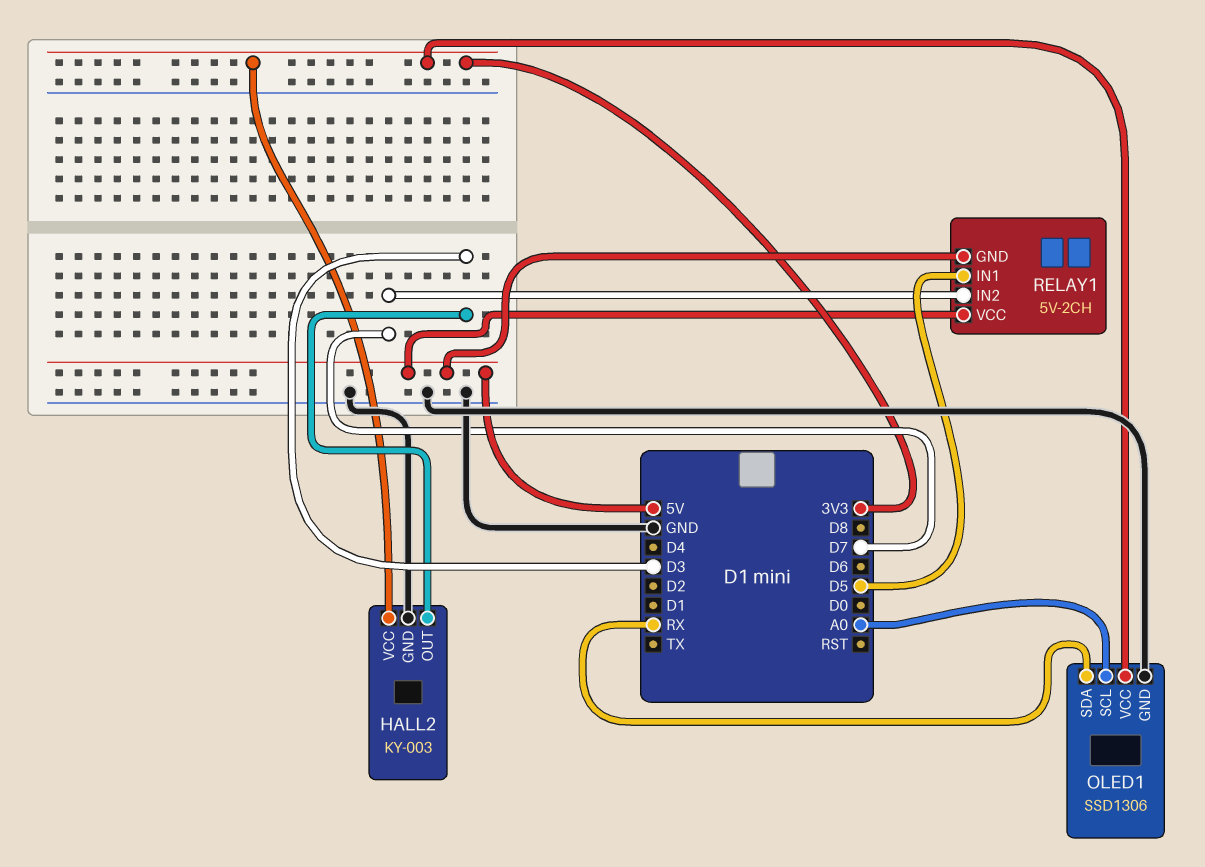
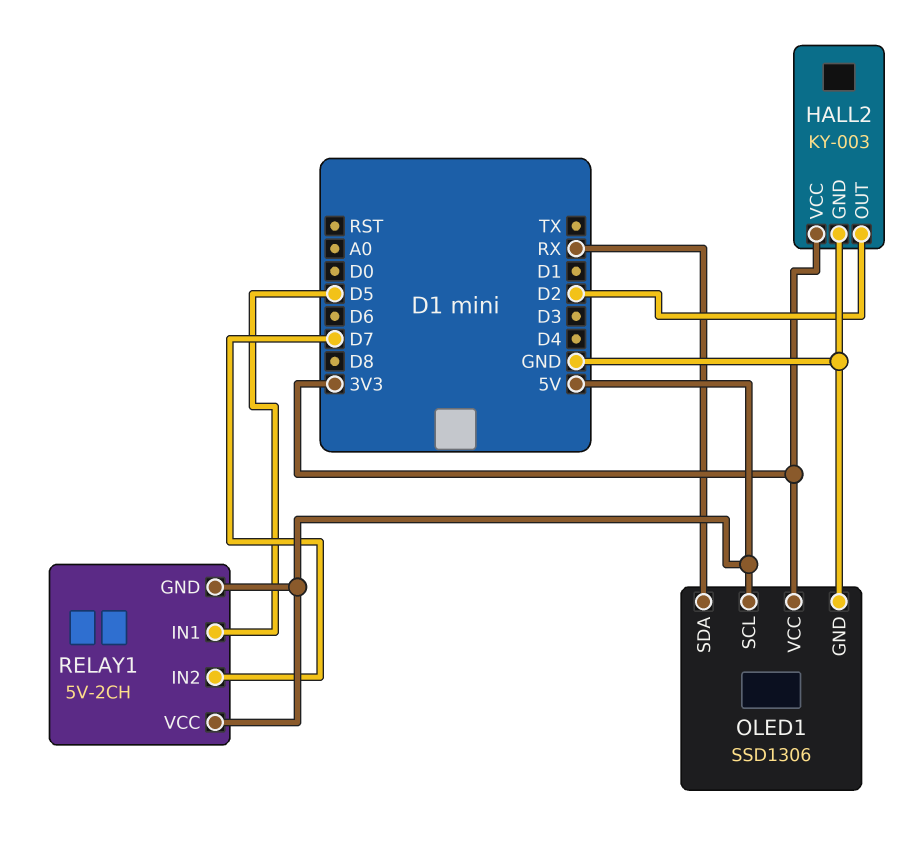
HALL2 pin OUT: D3 -> D2
OLED1 pin SCL: A0 -> 5V

